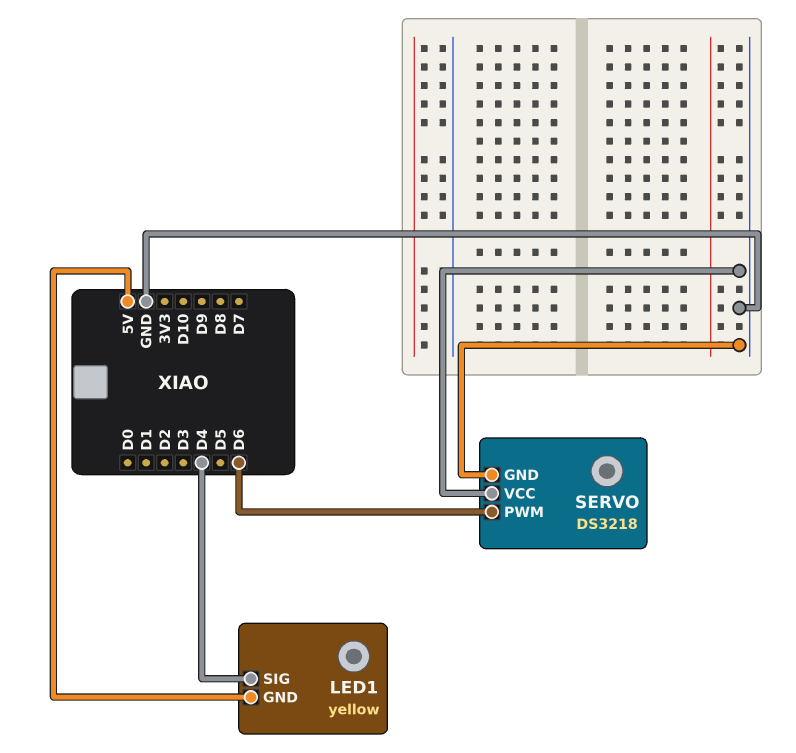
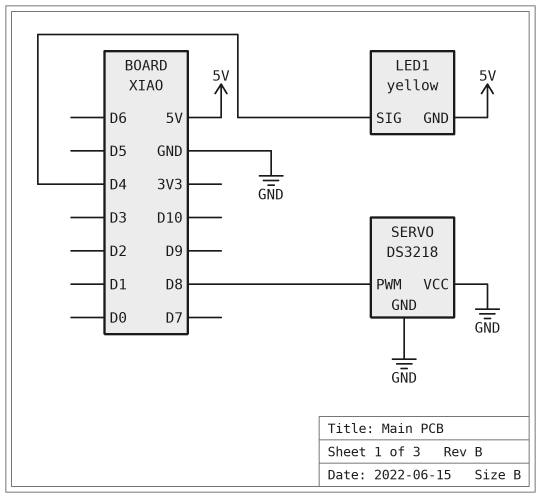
SERVO pin PWM: D6 -> D8

